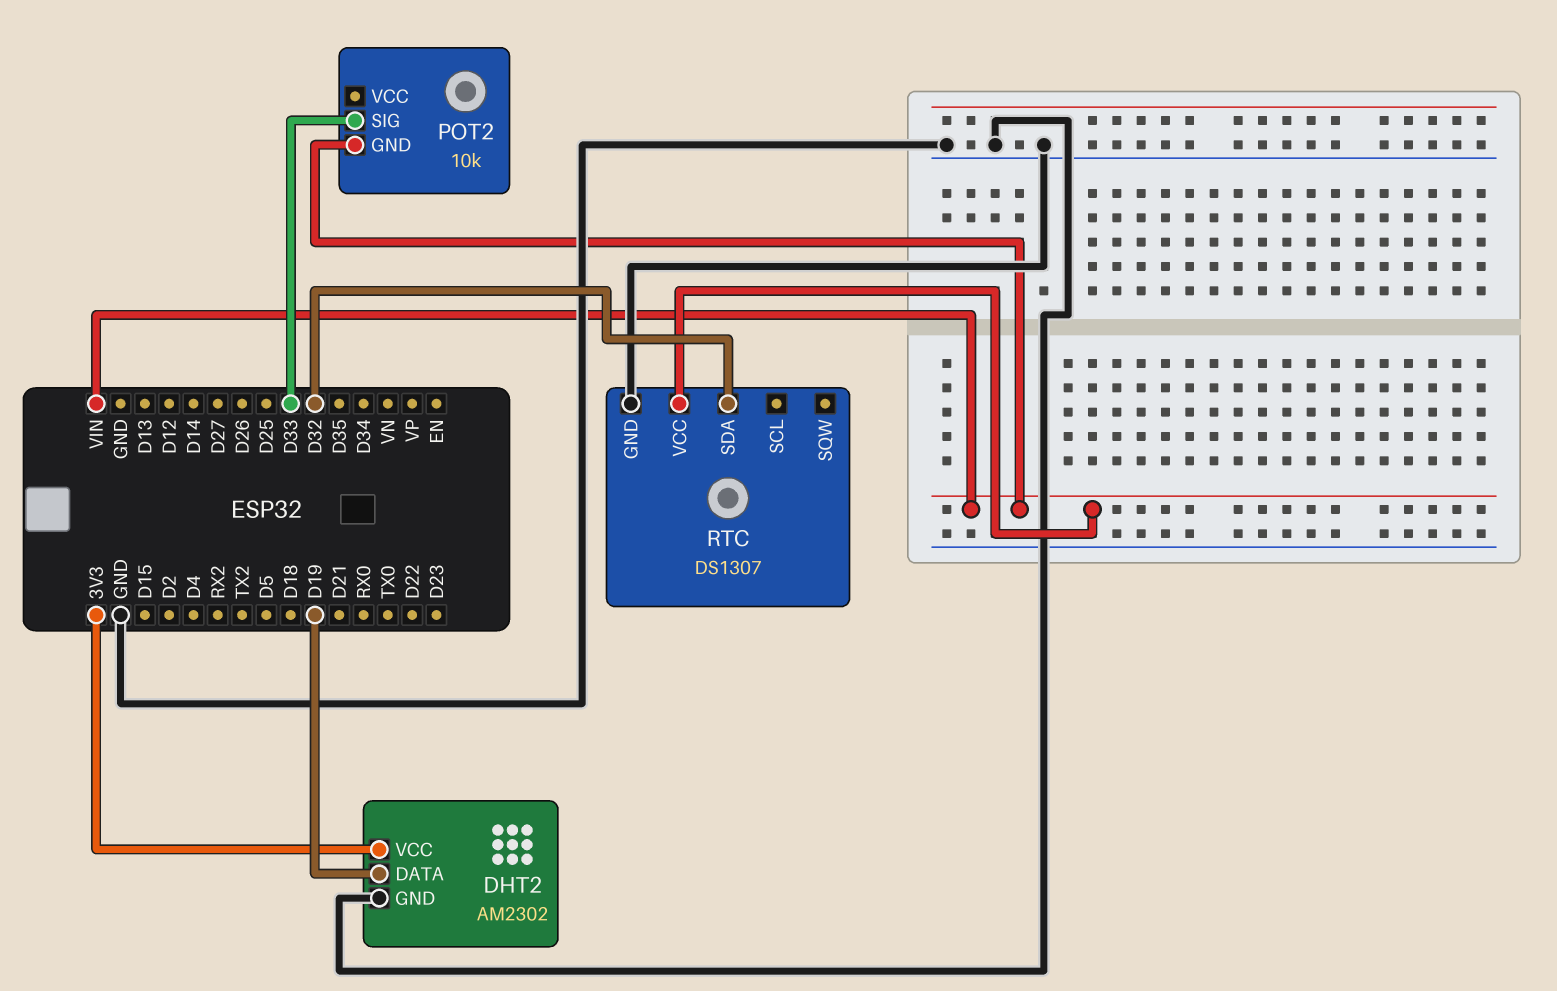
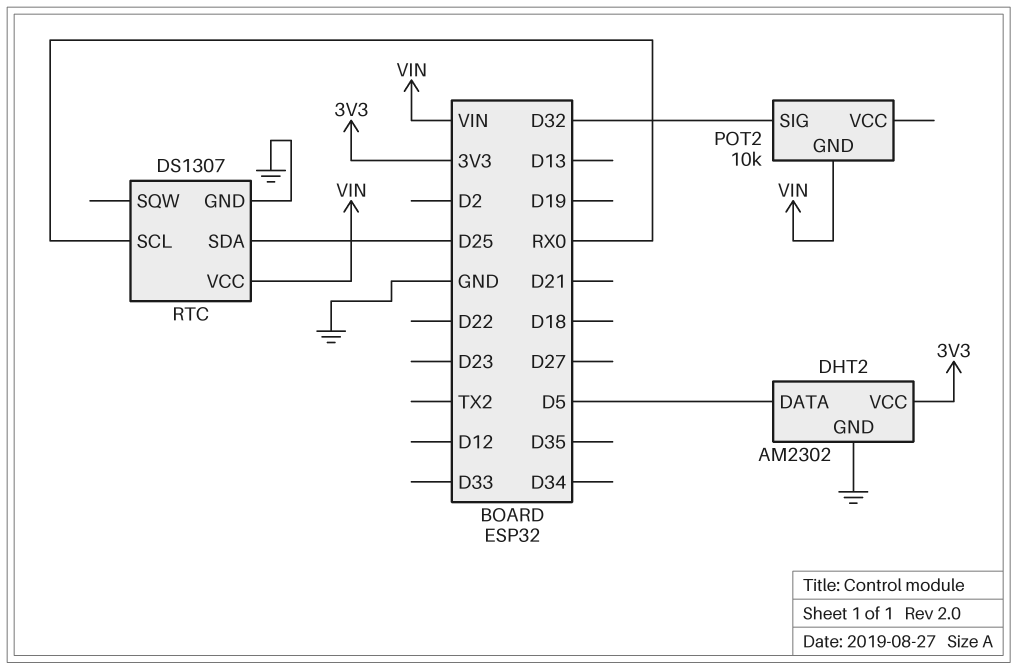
DHT2 pin DATA: D19 -> D5
POT2 pin SIG: D33 -> D32
RTC pin SCL: none -> RX0
RTC pin SDA: D32 -> D25

